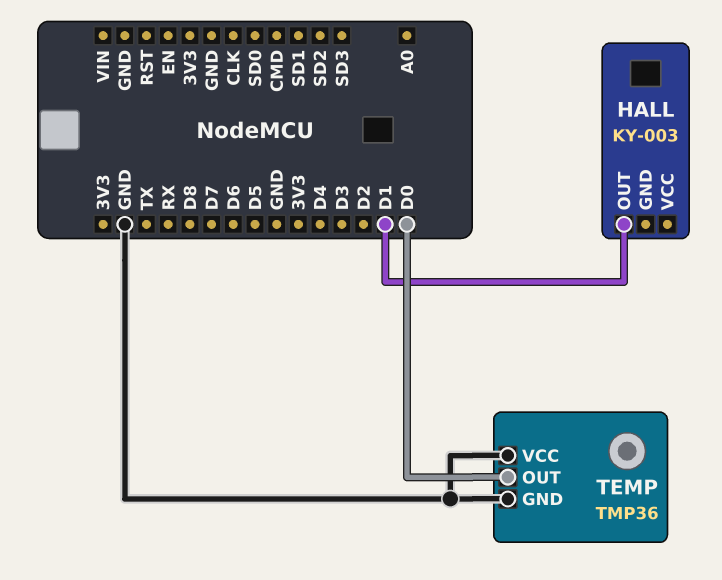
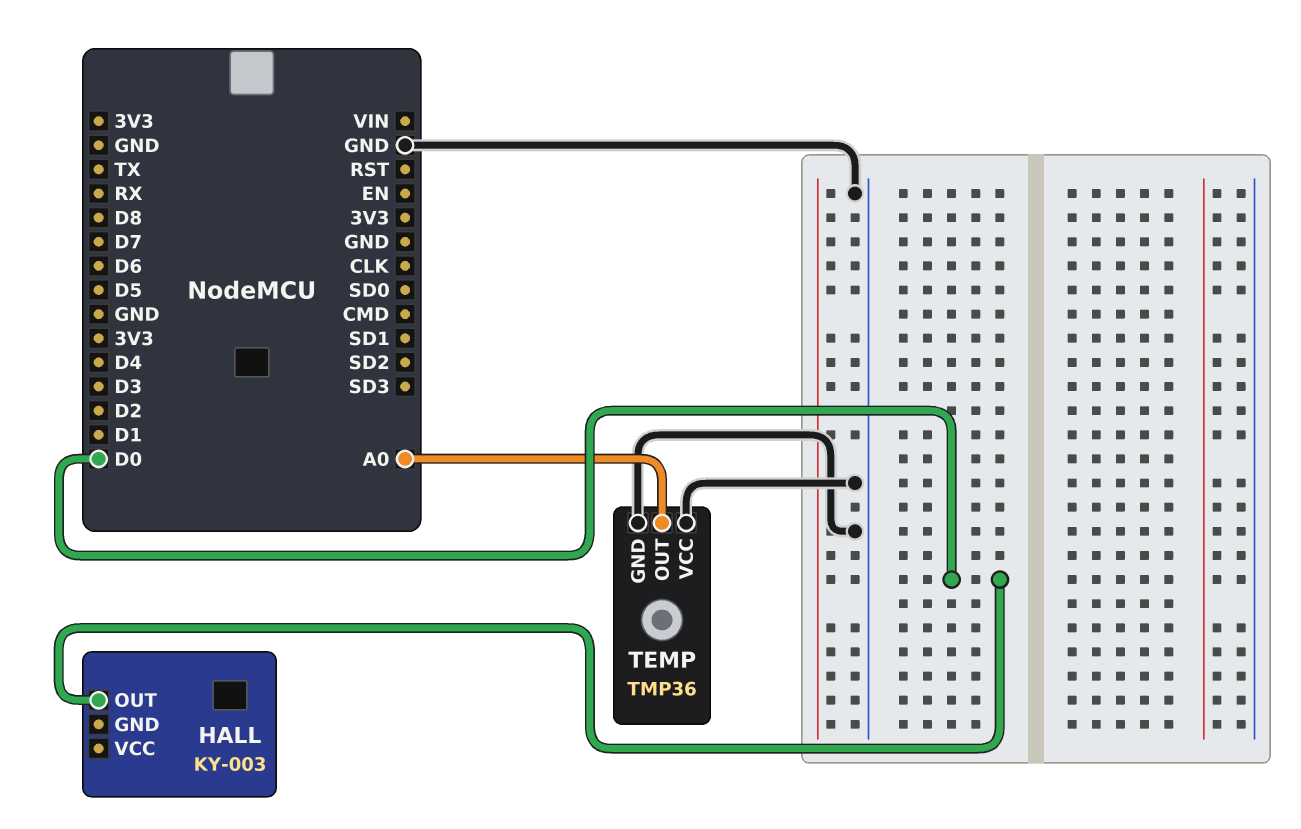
HALL pin OUT: D1 -> D0
TEMP pin OUT: D0 -> A0

